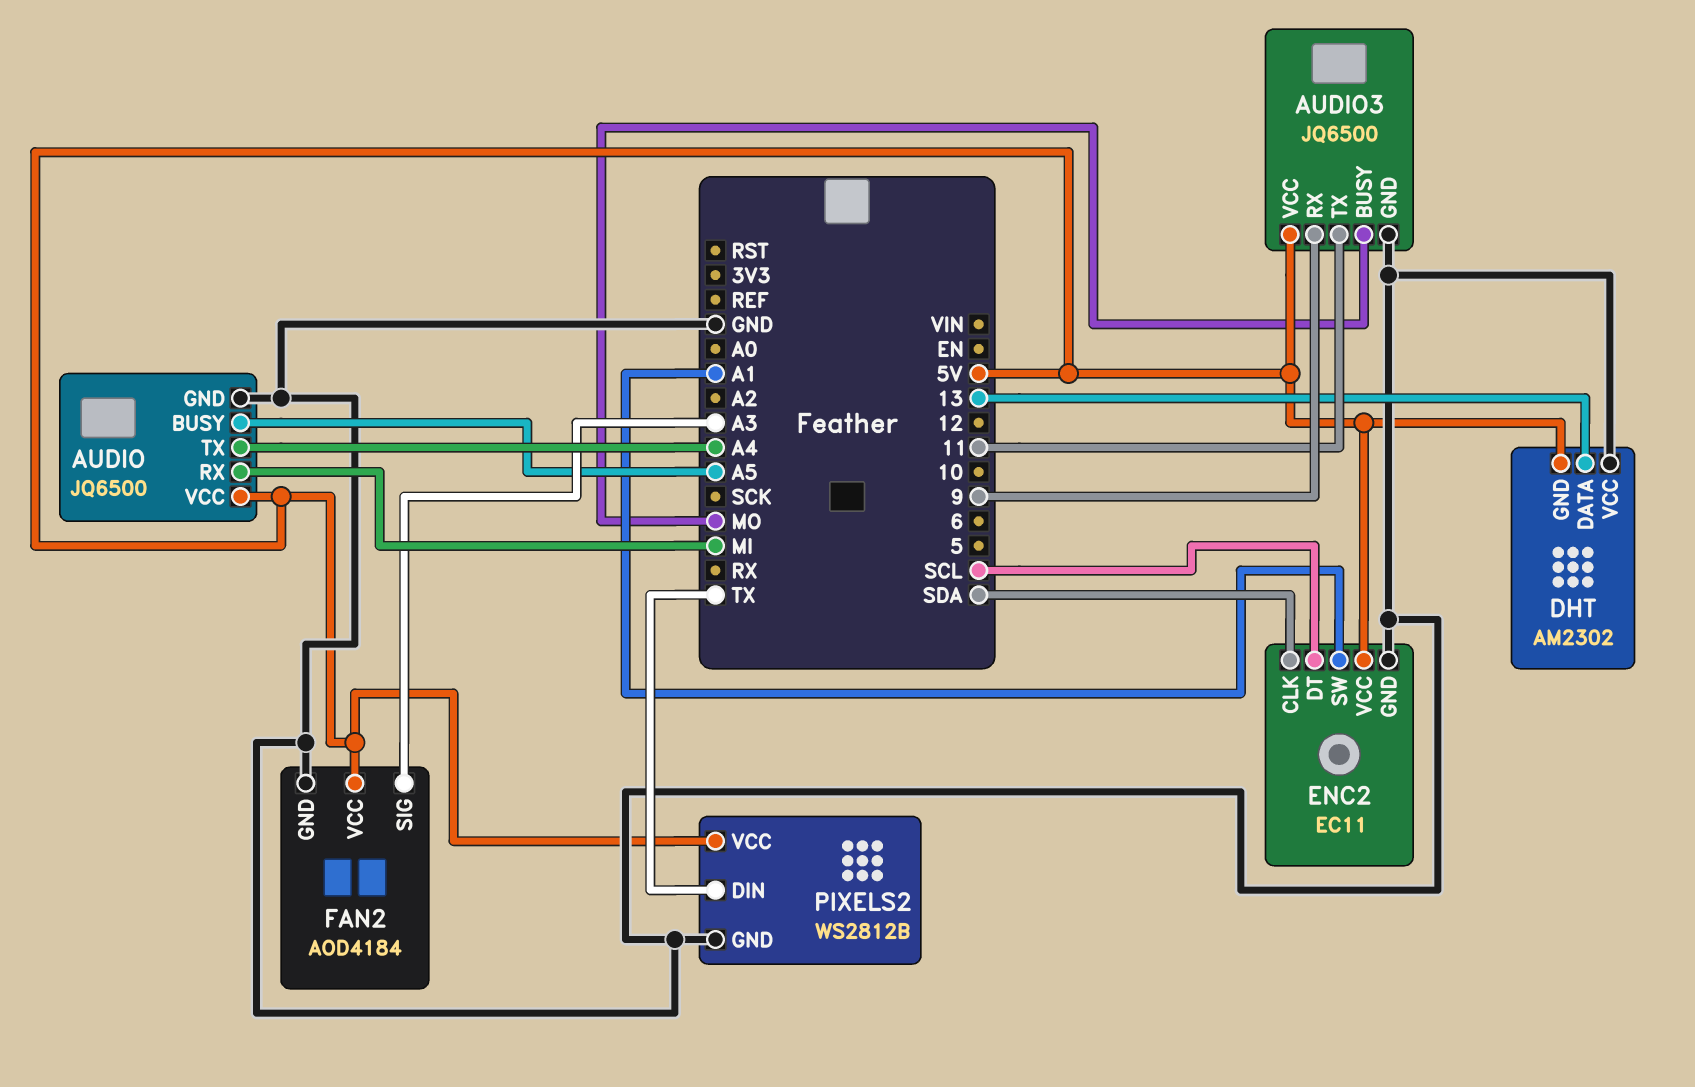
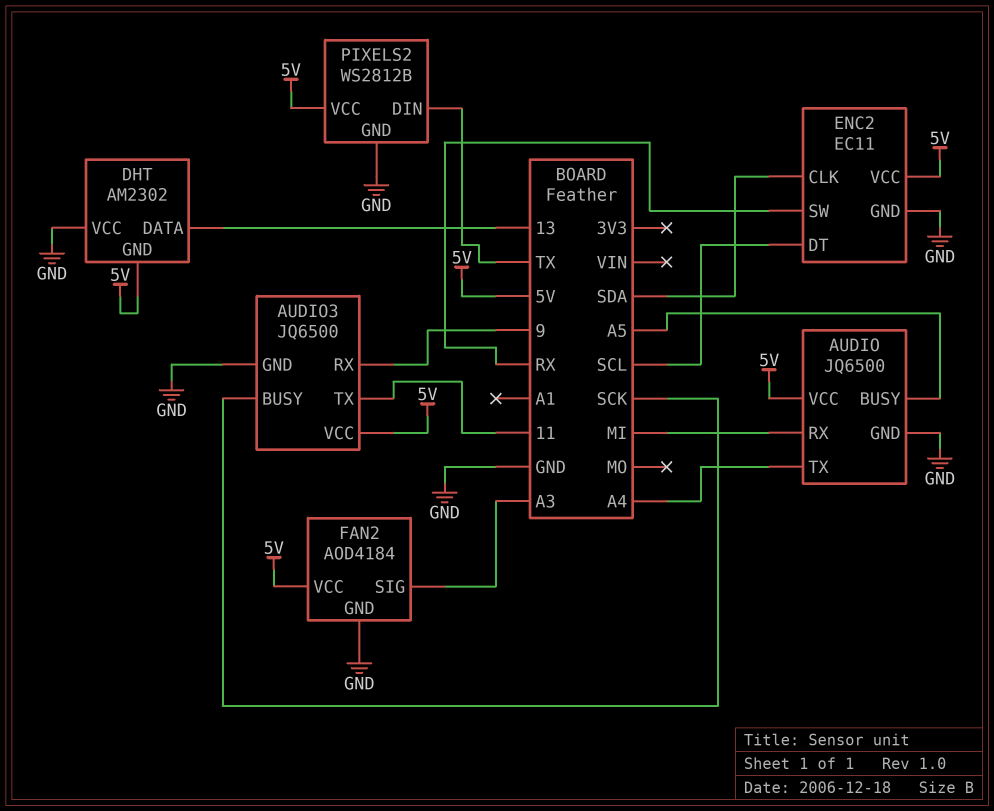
AUDIO3 pin BUSY: MO -> SCK
ENC2 pin SW: A1 -> RX

